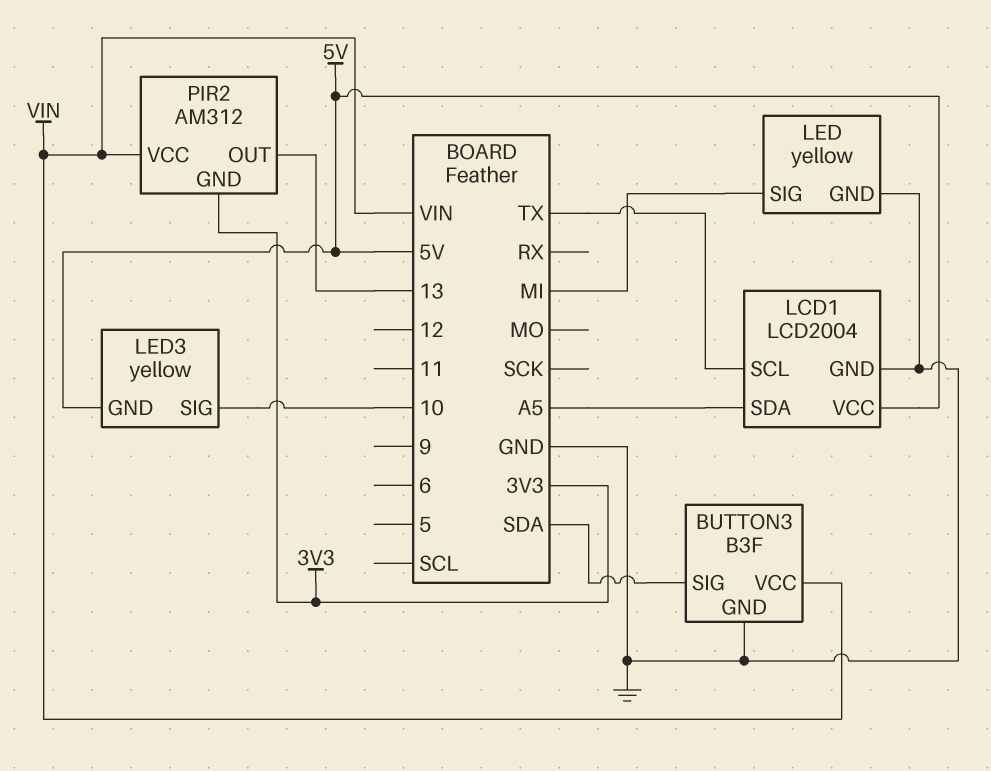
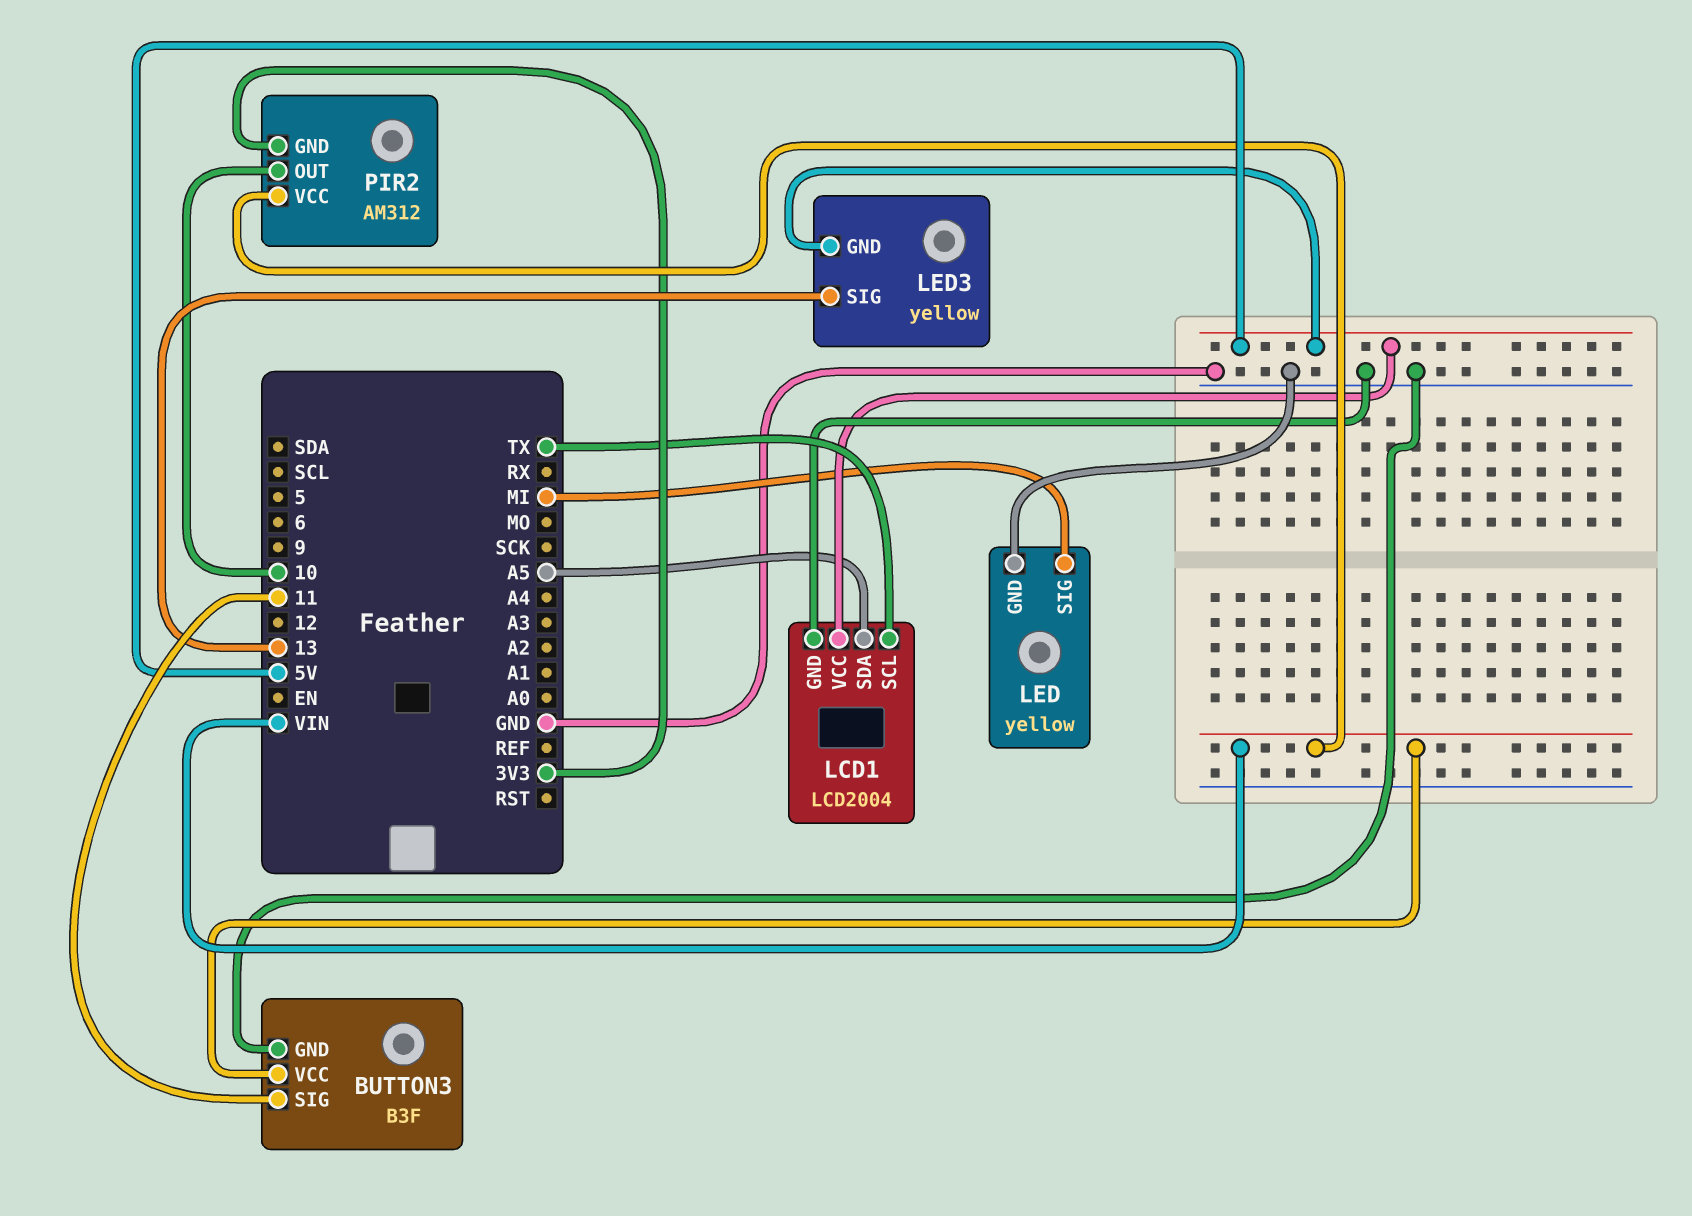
BUTTON3 pin SIG: SDA -> 11
LED3 pin SIG: 10 -> 13
PIR2 pin OUT: 13 -> 10

